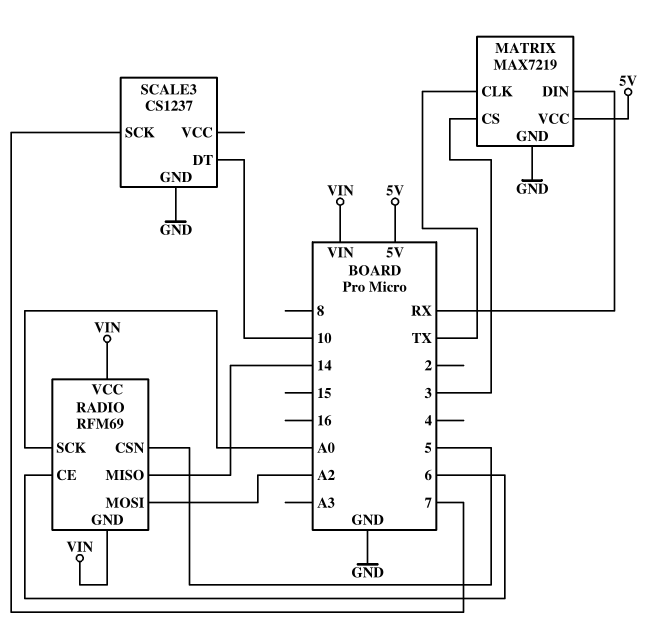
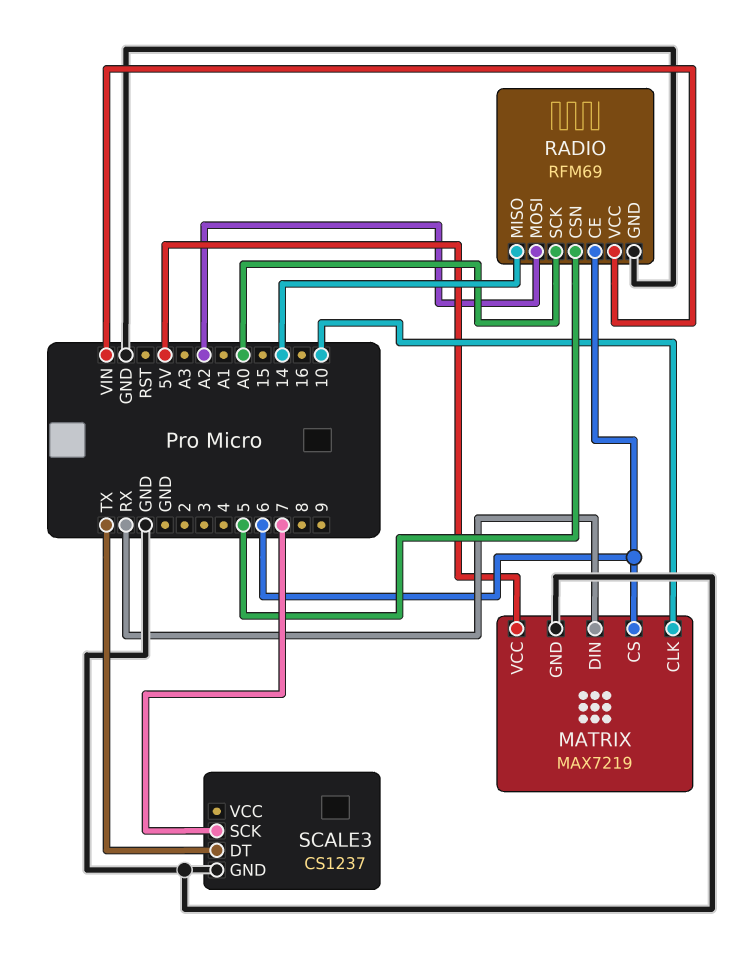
MATRIX pin CLK: TX -> 10
MATRIX pin CS: 3 -> 6
RADIO pin GND: VIN -> GND
SCALE3 pin DT: 10 -> TX

